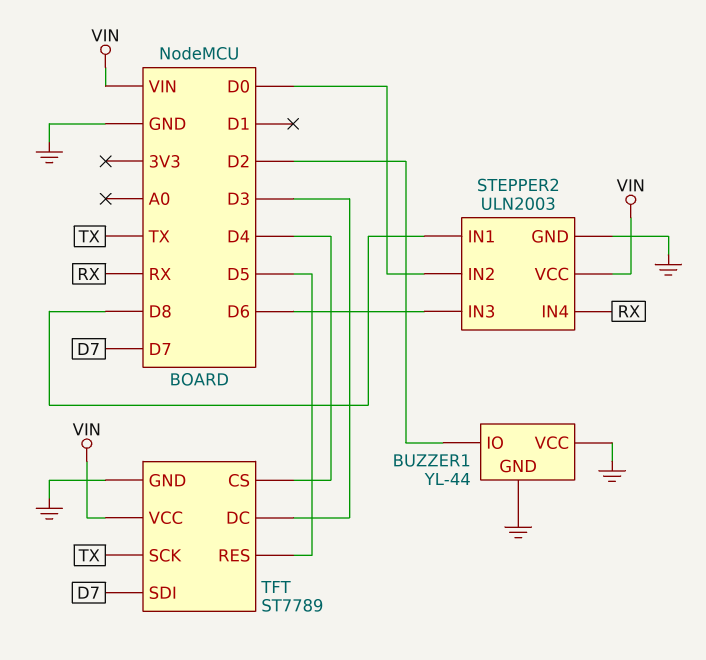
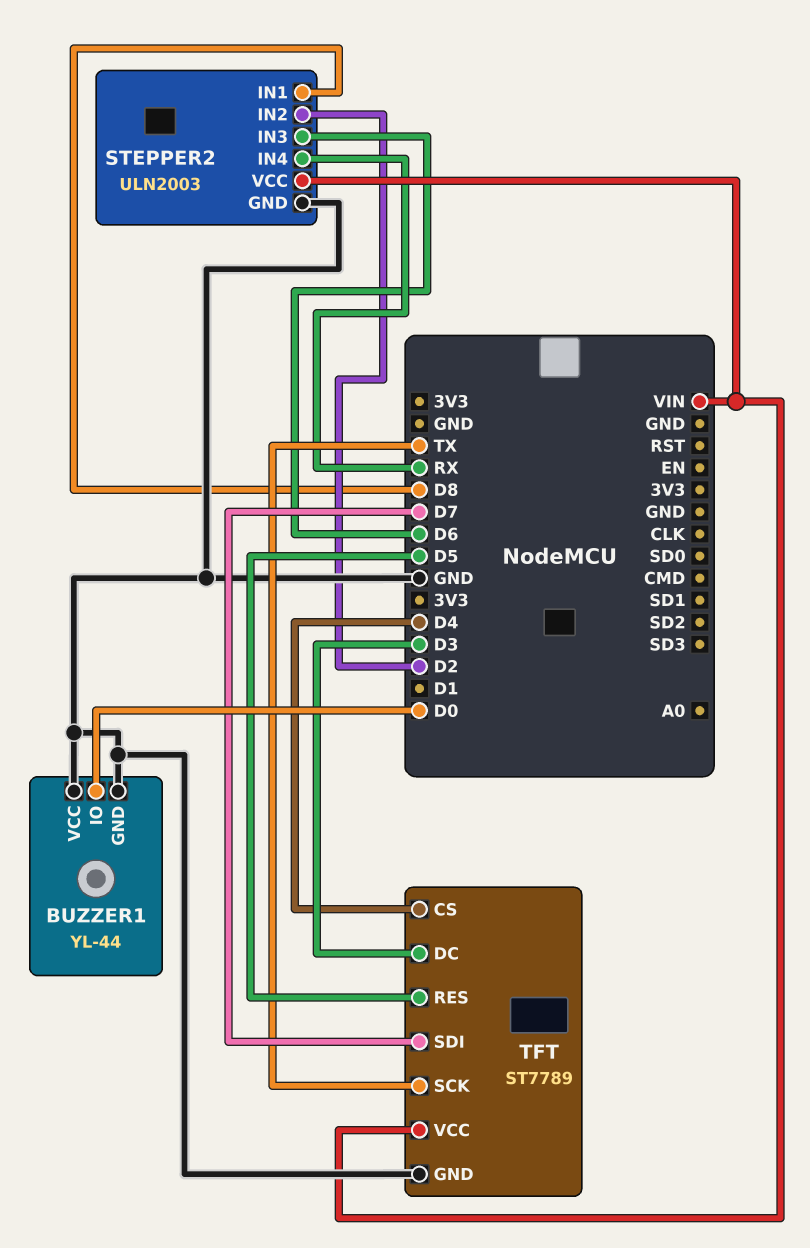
BUZZER1 pin IO: D2 -> D0
STEPPER2 pin IN2: D0 -> D2

